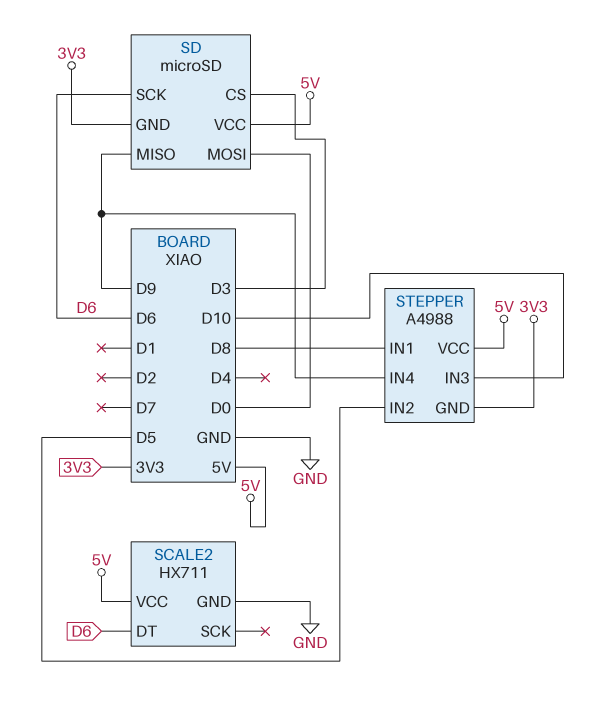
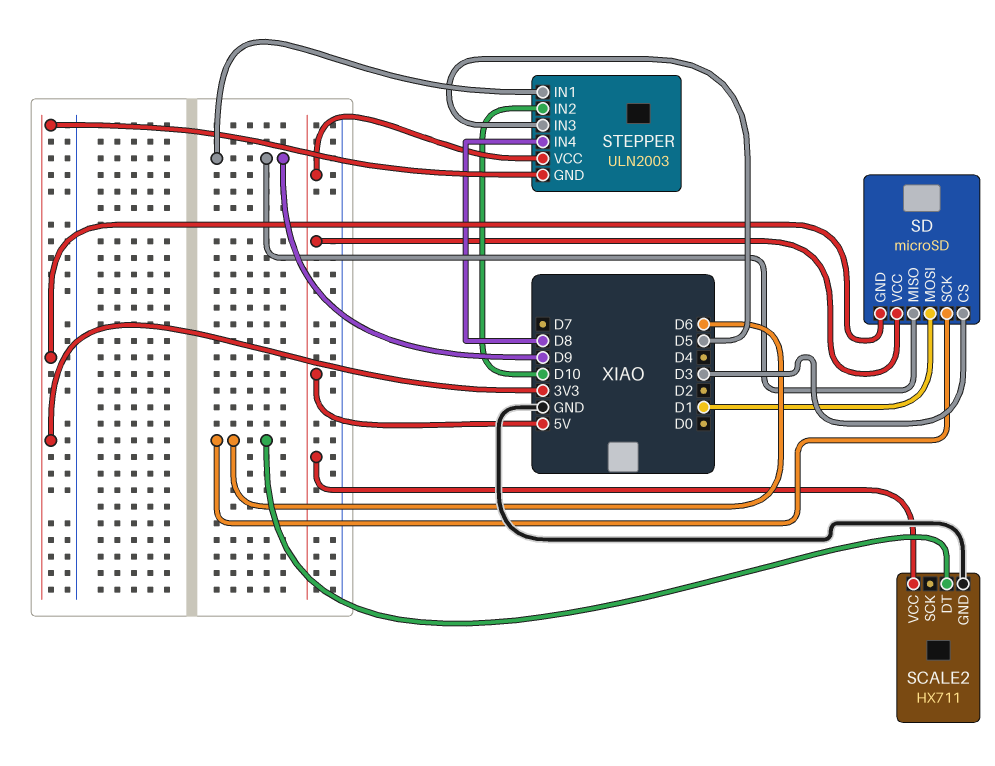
SD pin MOSI: D0 -> D1
STEPPER: A4988 -> ULN2003
STEPPER pin IN1: D8 -> D9
STEPPER pin IN2: D5 -> D10
STEPPER pin IN3: D10 -> D5
STEPPER pin IN4: D9 -> D8

